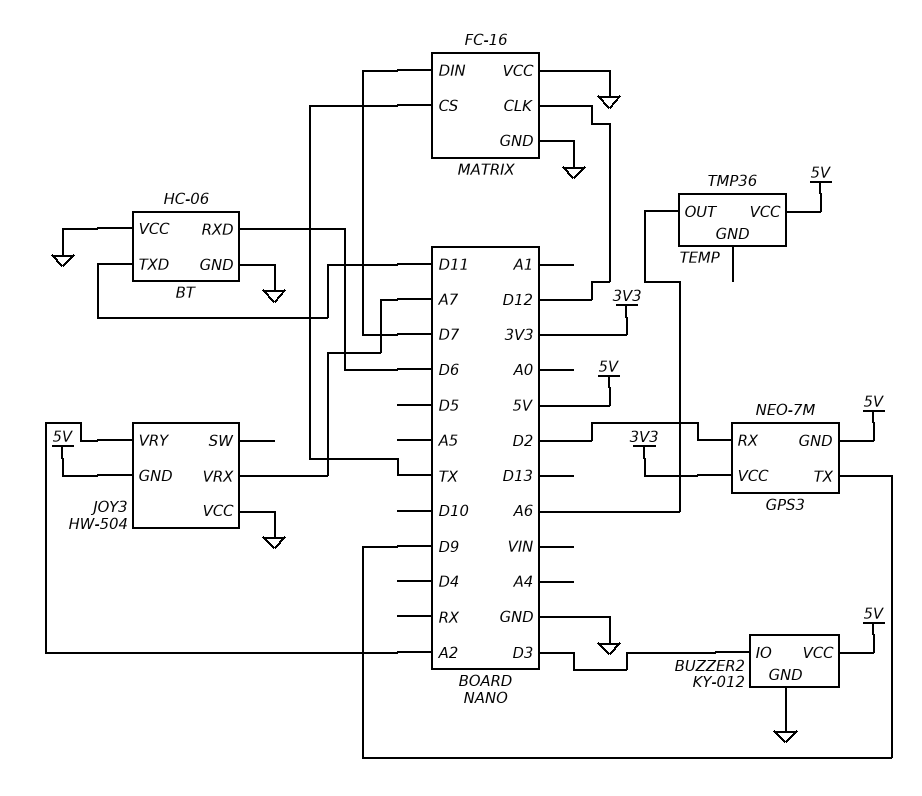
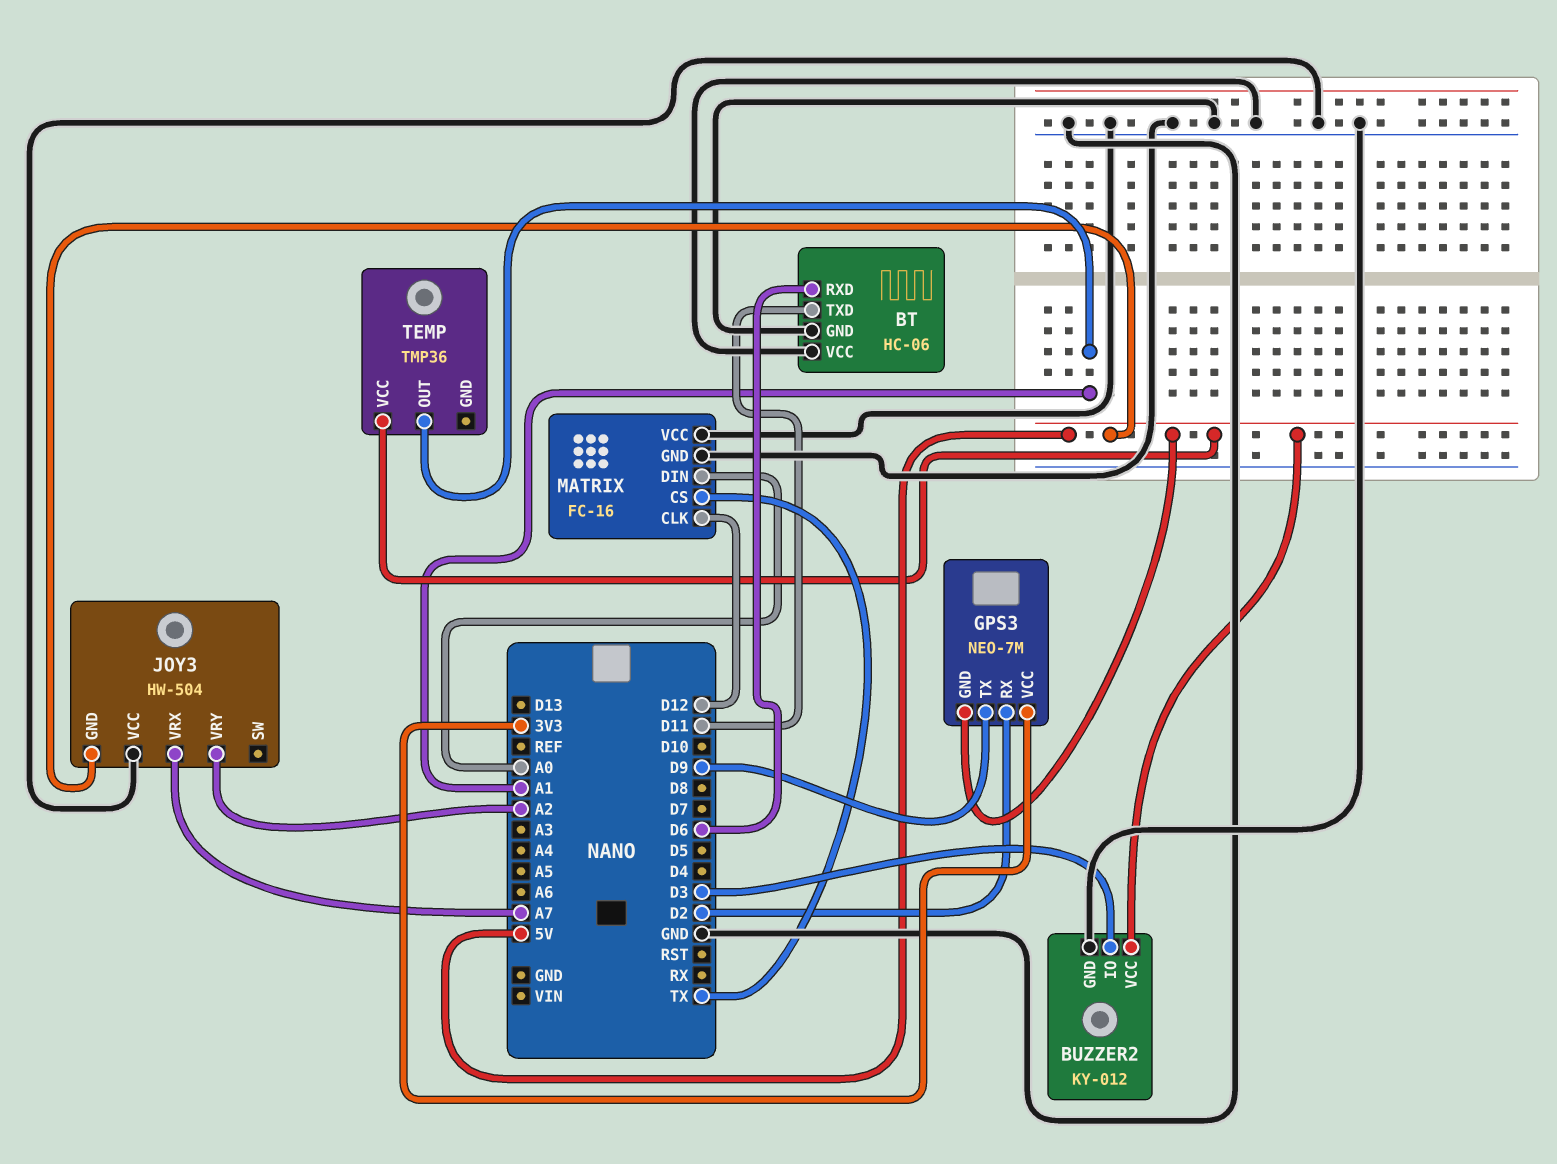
MATRIX pin DIN: D7 -> A0
TEMP pin OUT: A6 -> A1

